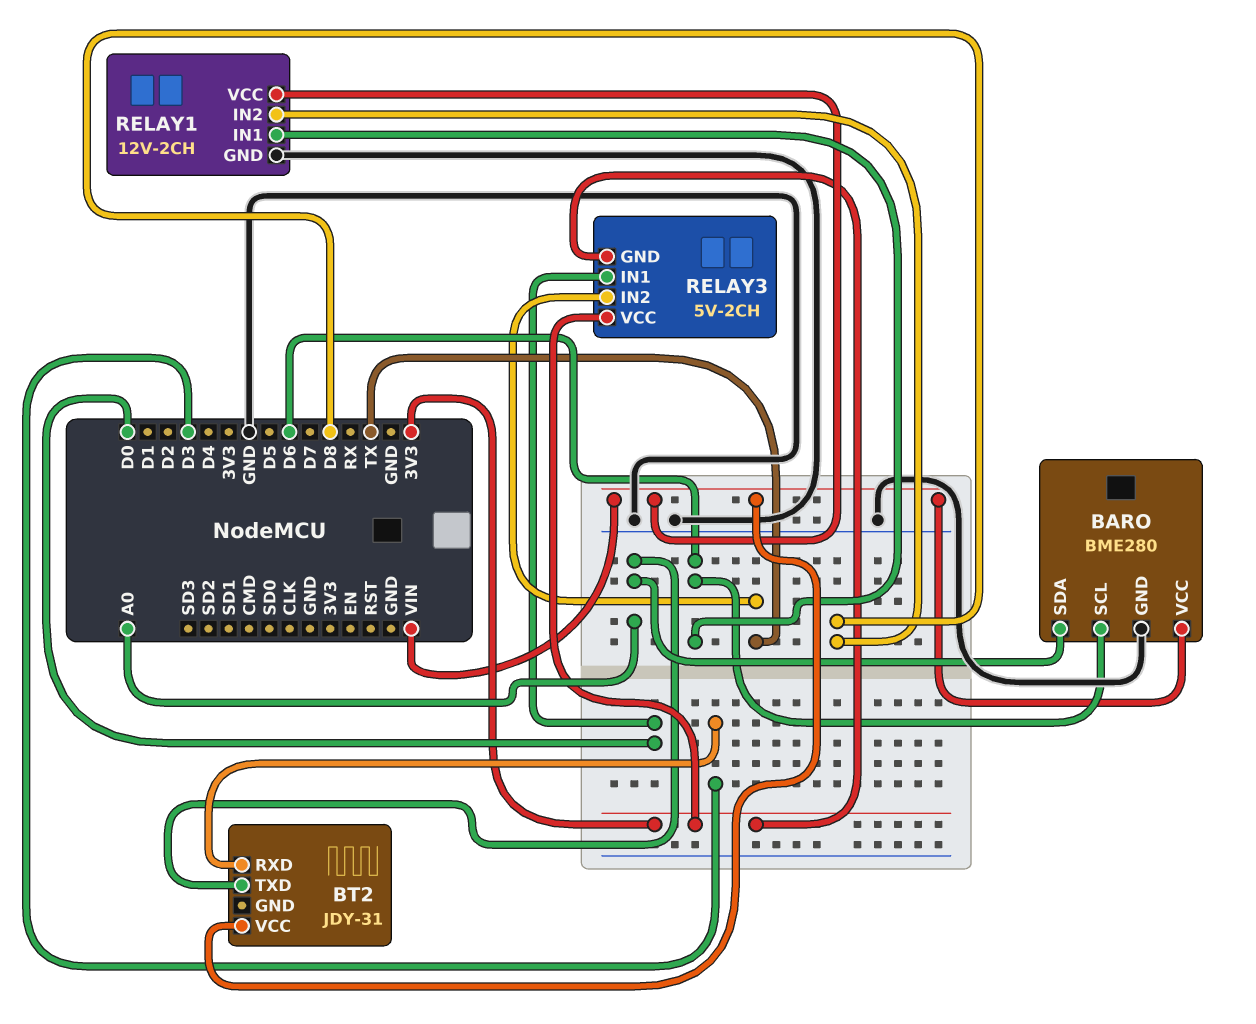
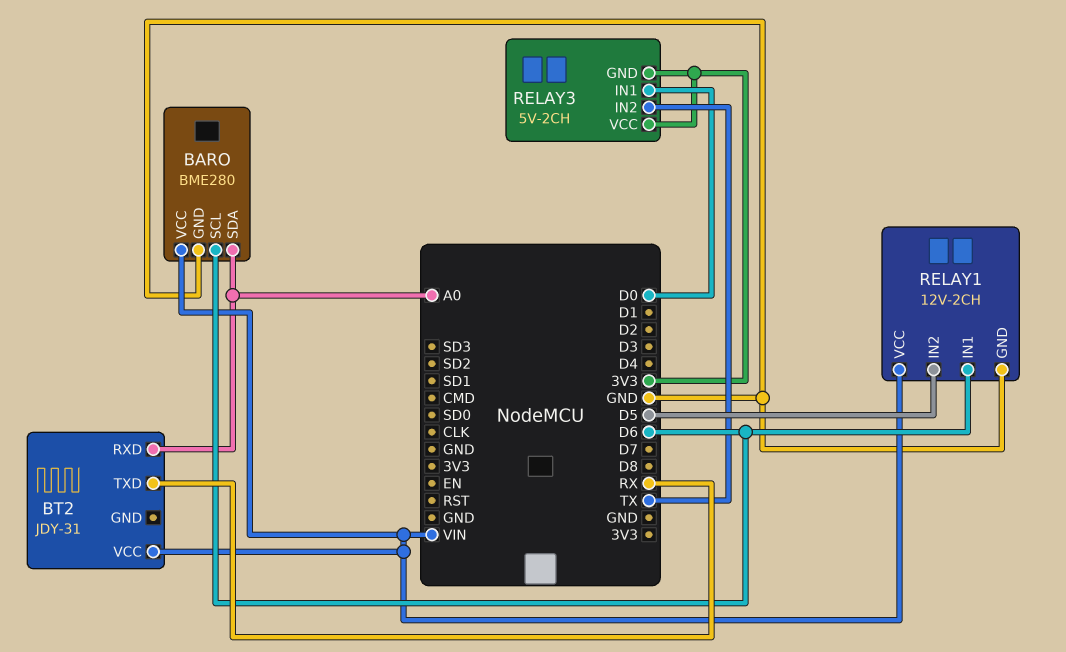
BT2 pin RXD: D3 -> A0
BT2 pin TXD: A0 -> RX
RELAY1 pin IN2: D8 -> D5

